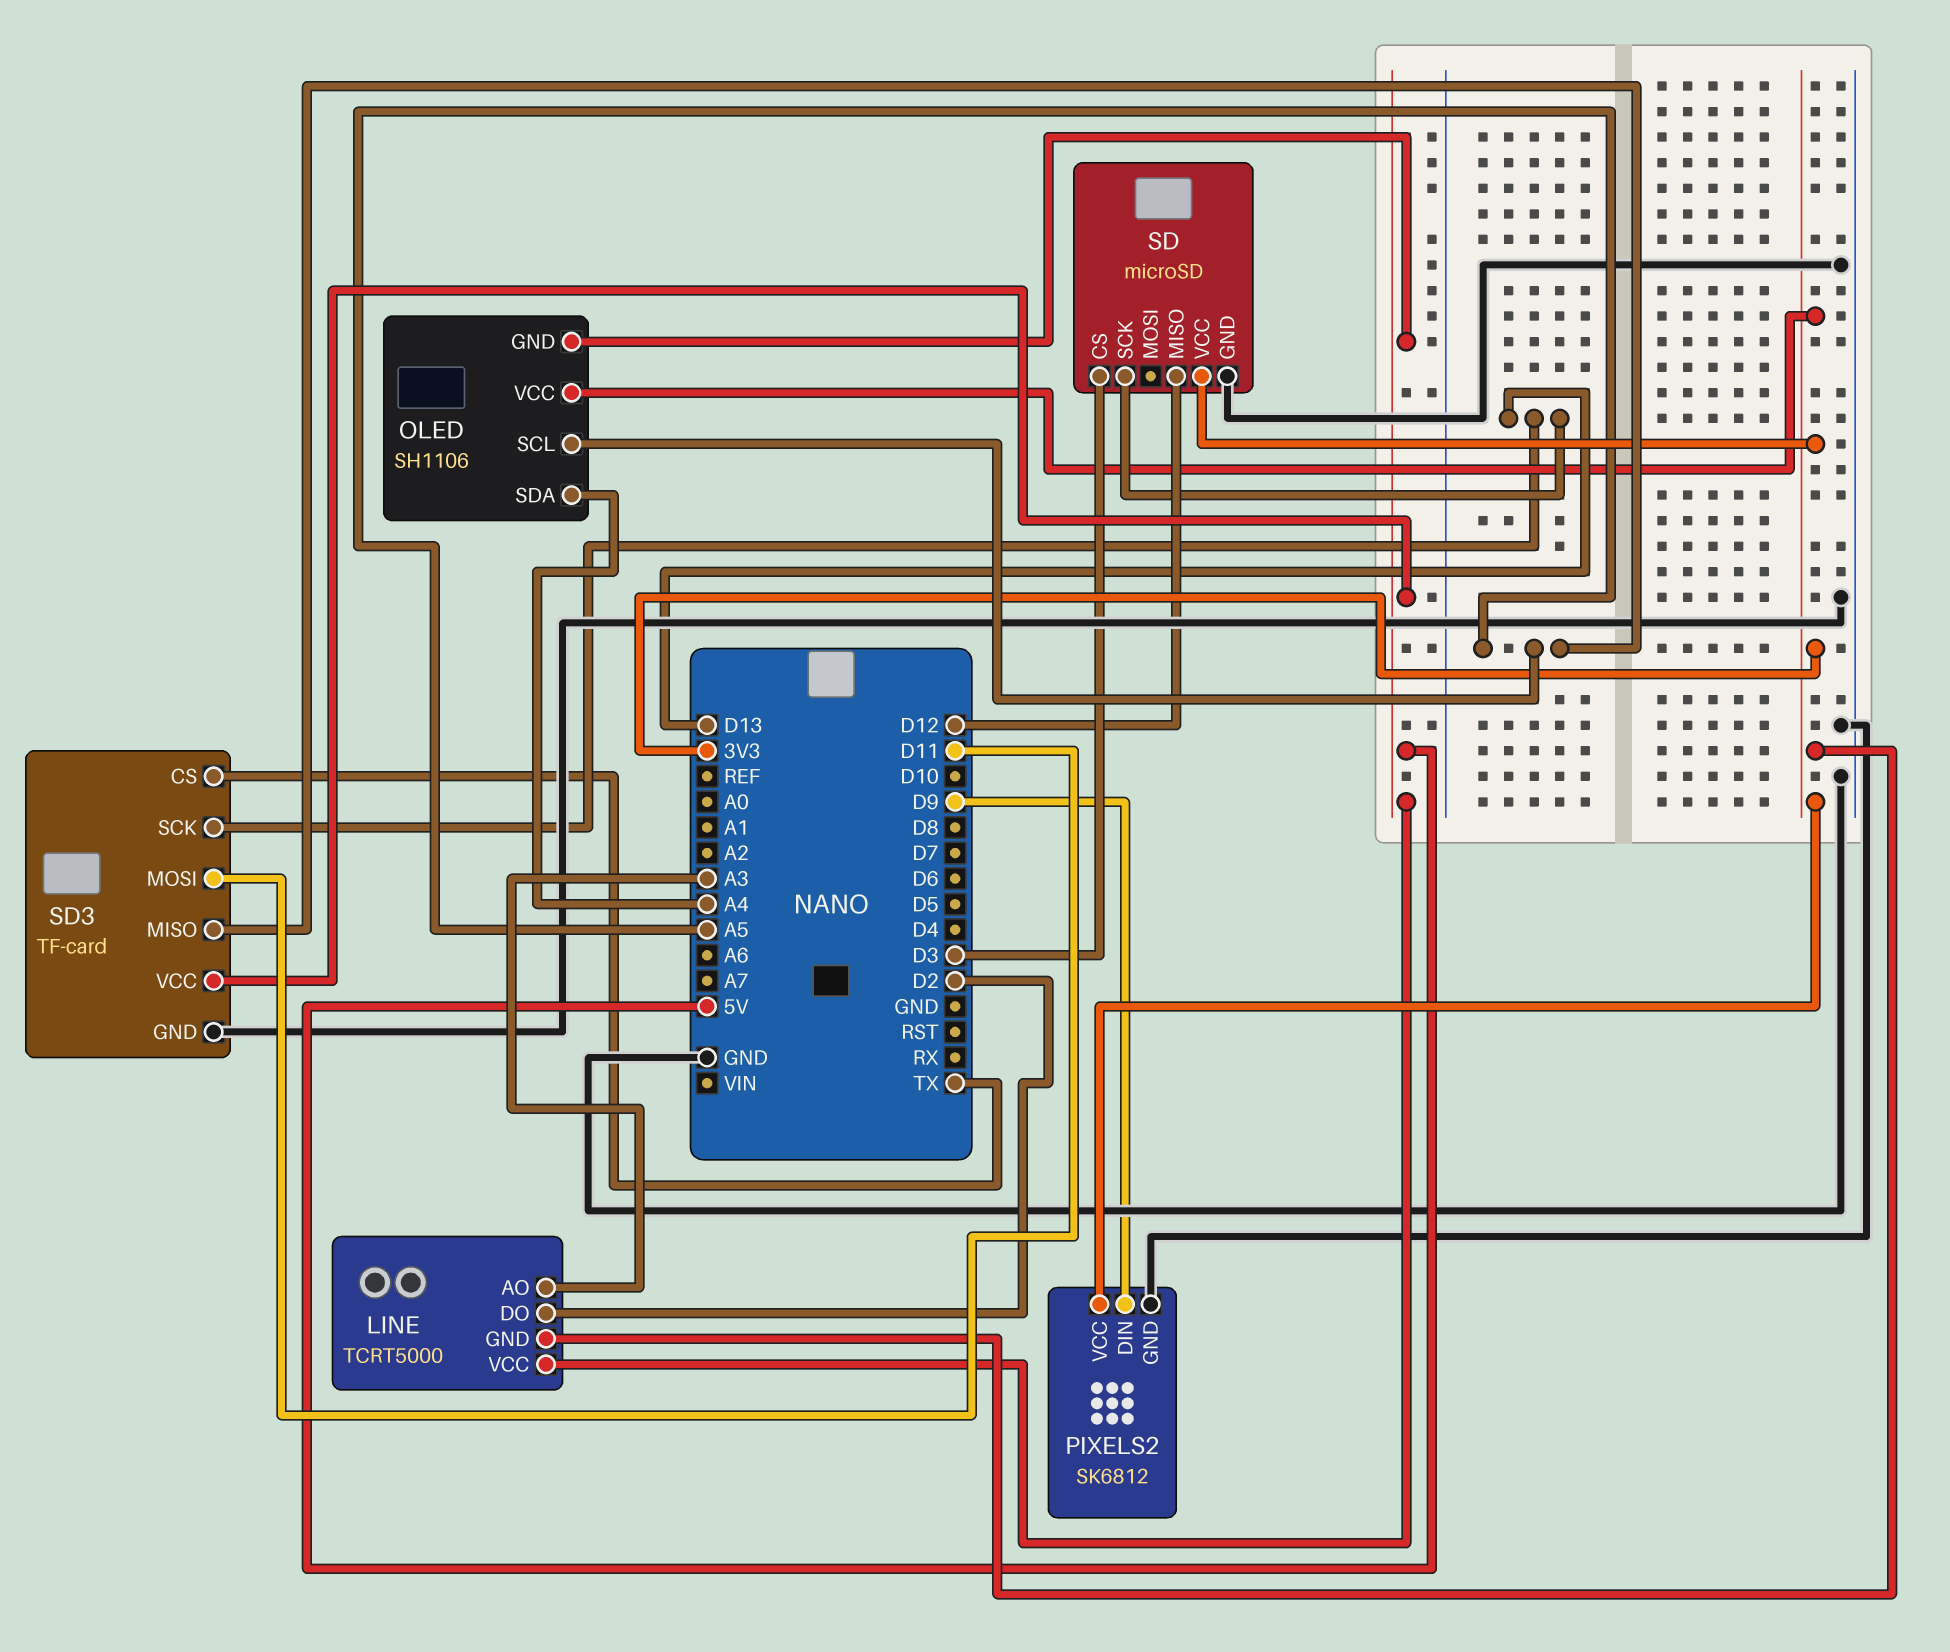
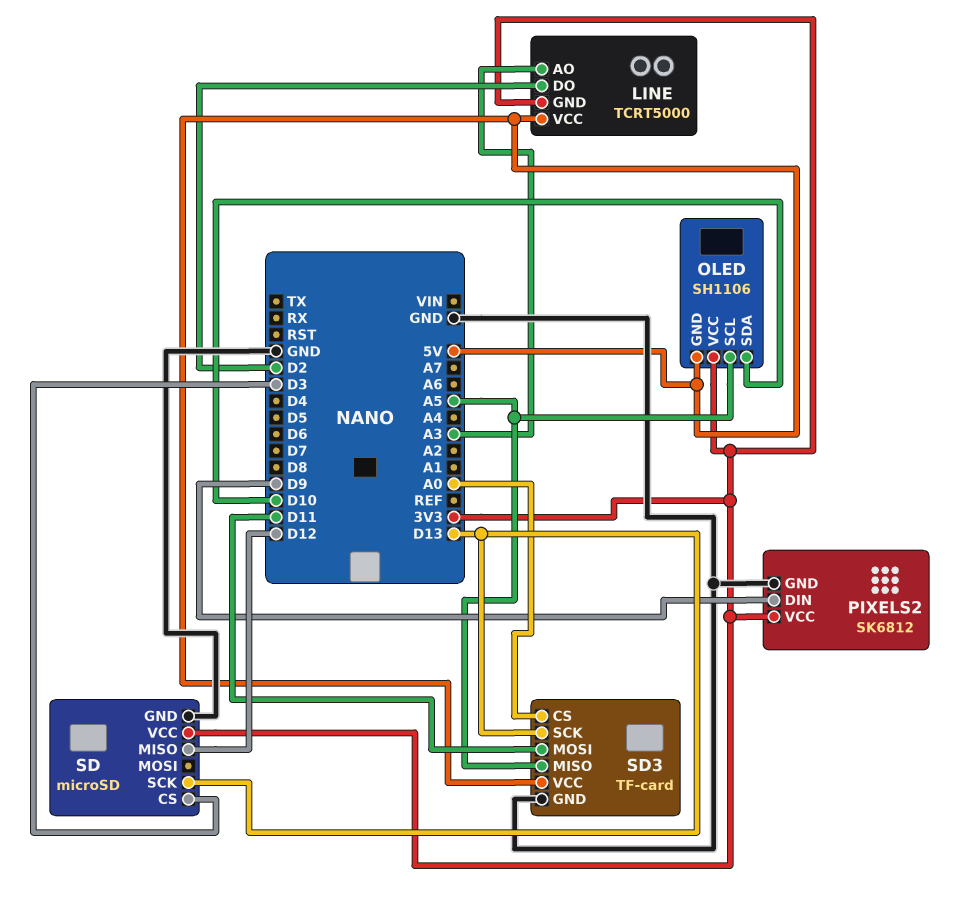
OLED pin SDA: A4 -> D10
SD3 pin CS: TX -> A0

